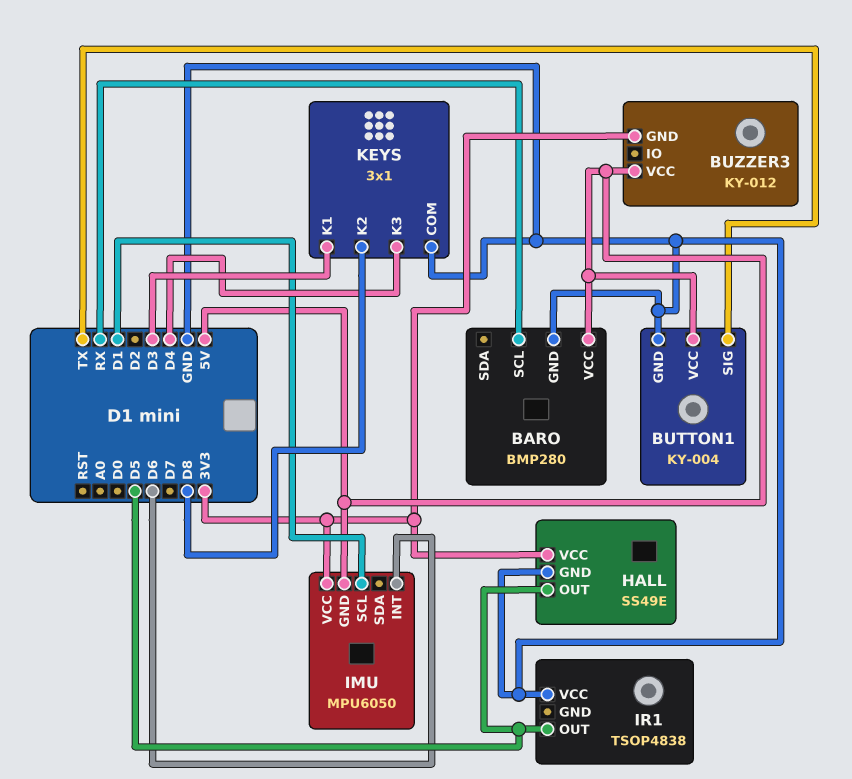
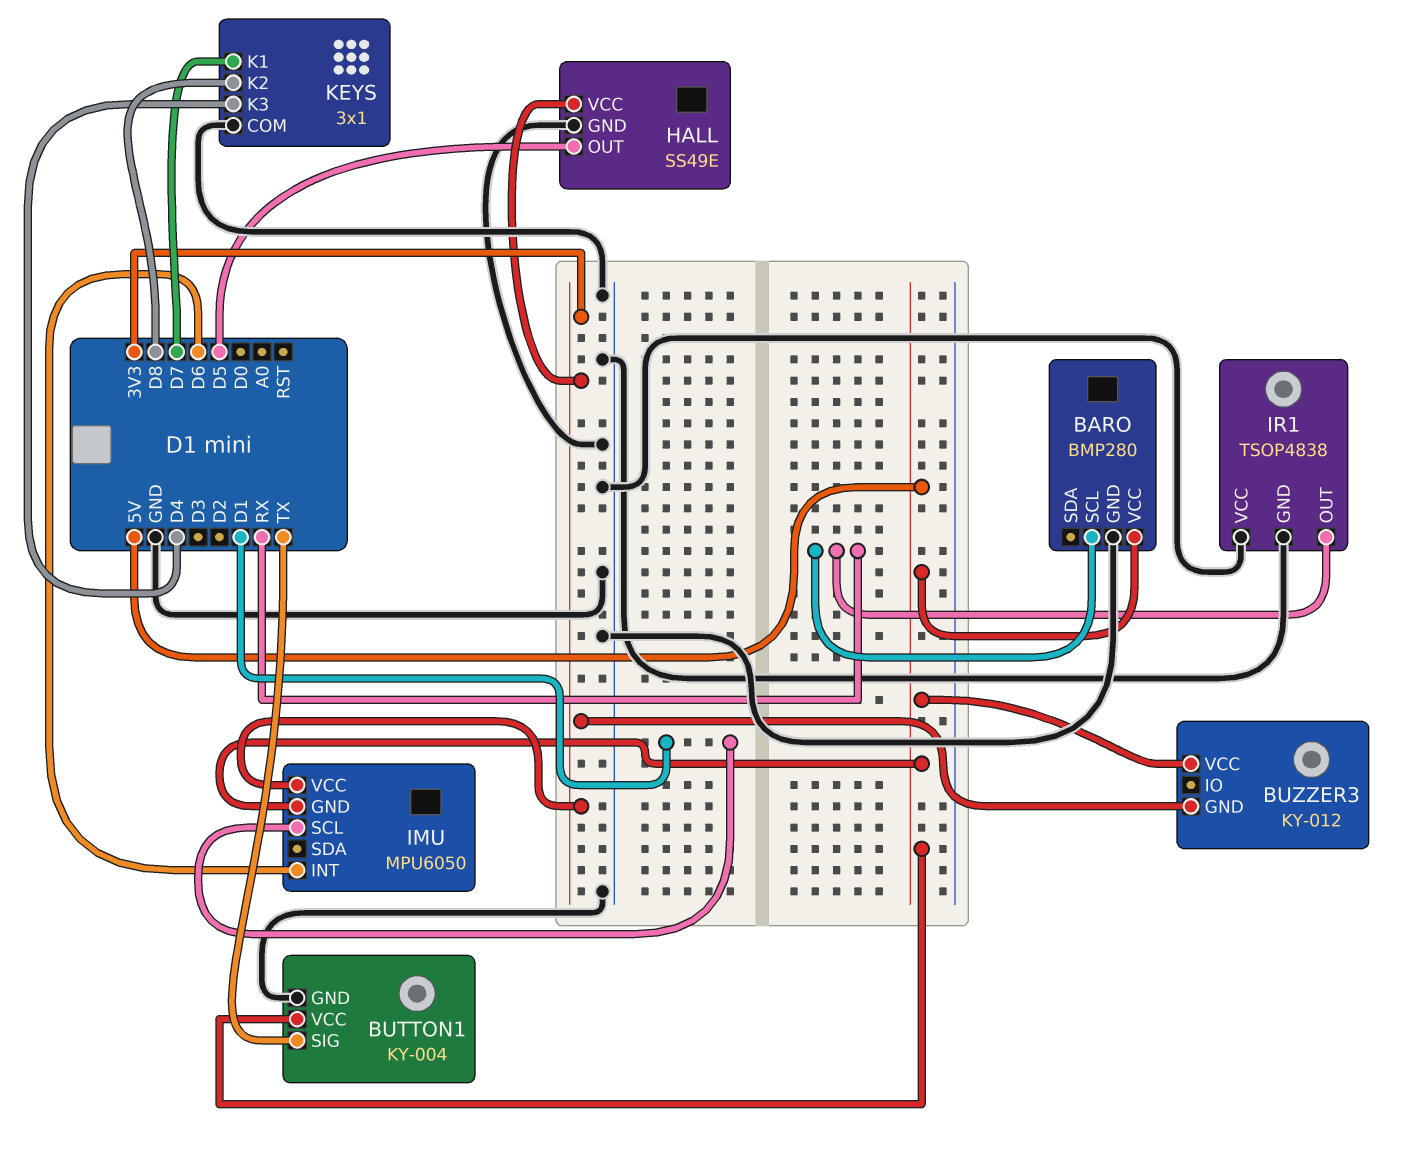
IR1 pin GND: none -> GND
IR1 pin OUT: D5 -> RX
KEYS pin K1: D3 -> D7

